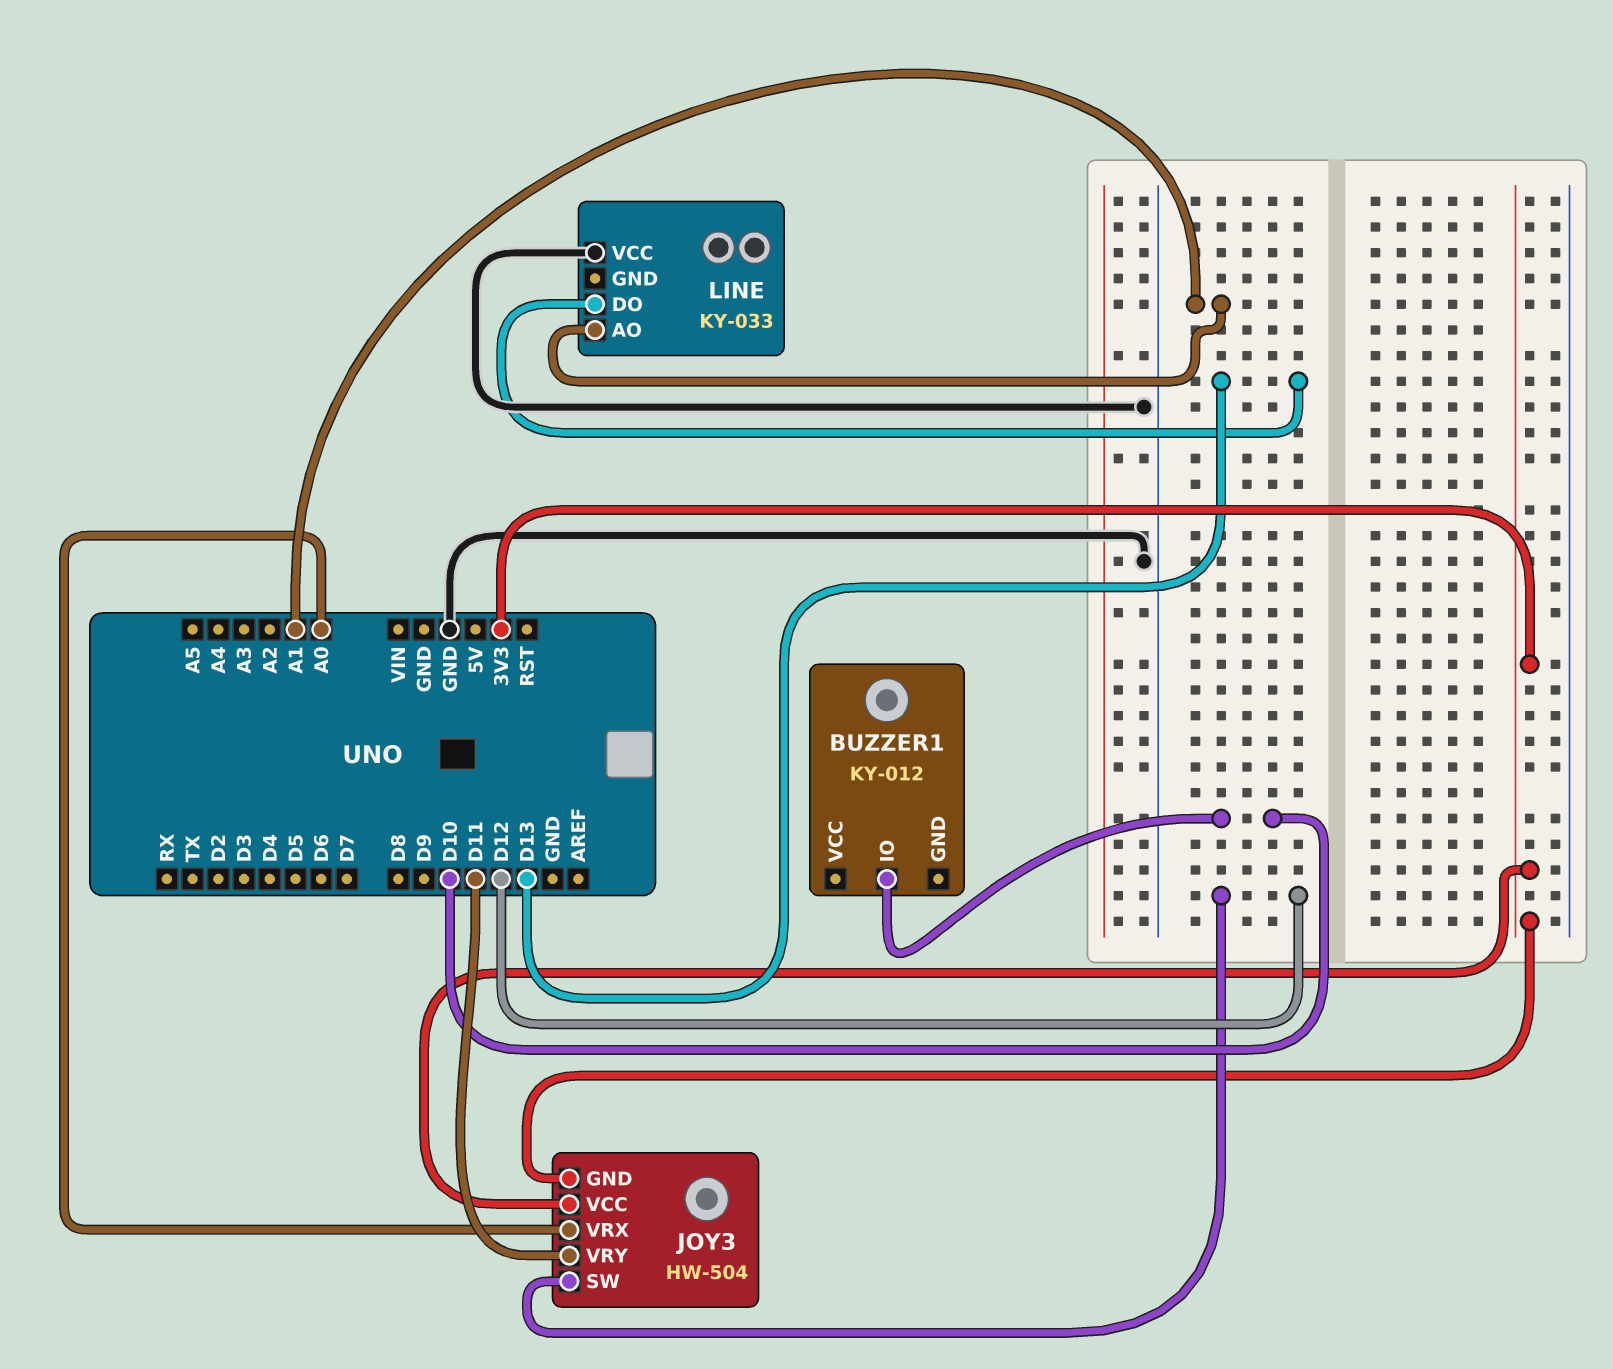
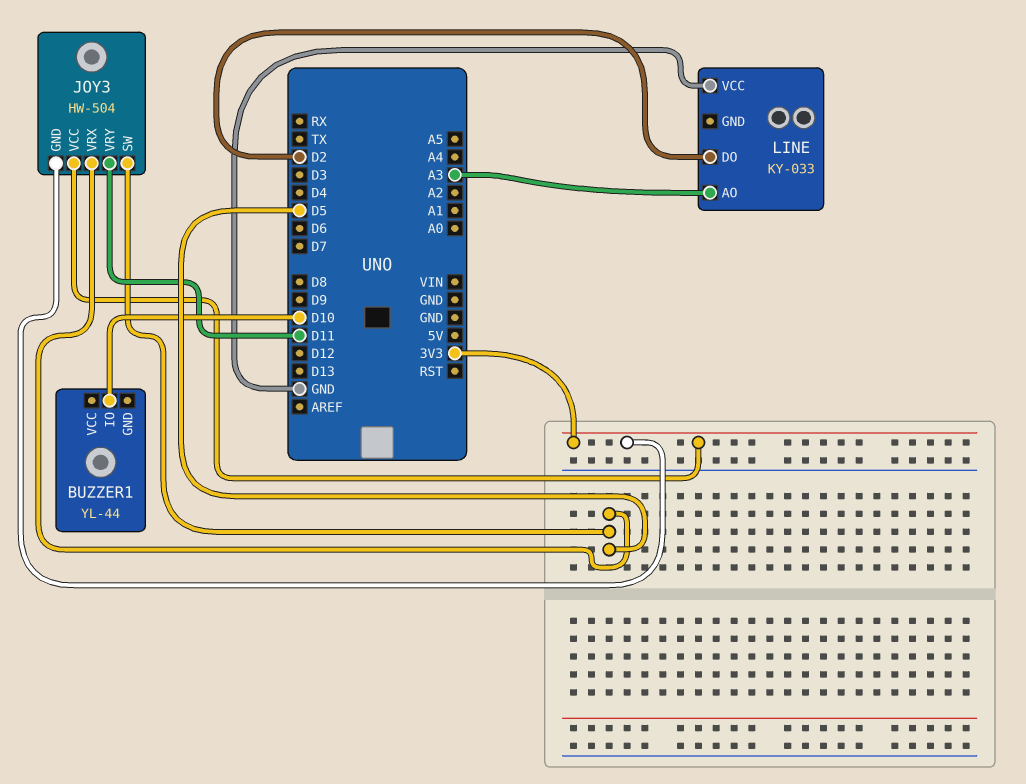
BUZZER1: KY-012 -> YL-44
JOY3 pin SW: D12 -> D5
JOY3 pin VRX: A0 -> D5
LINE pin AO: A1 -> A3
LINE pin DO: D13 -> D2

